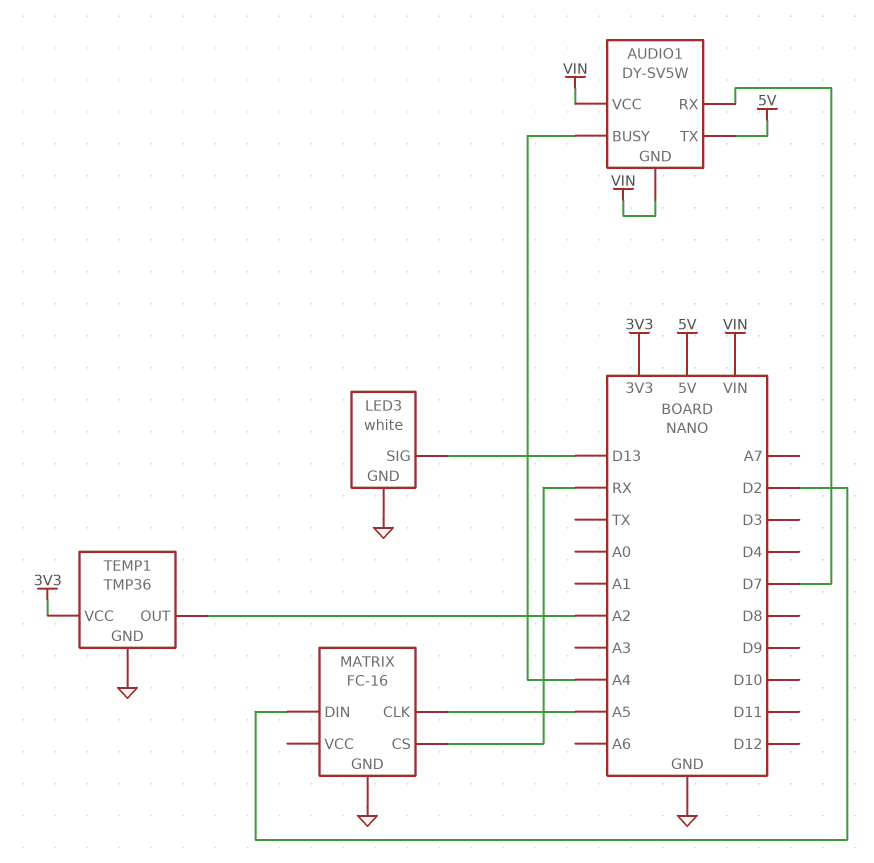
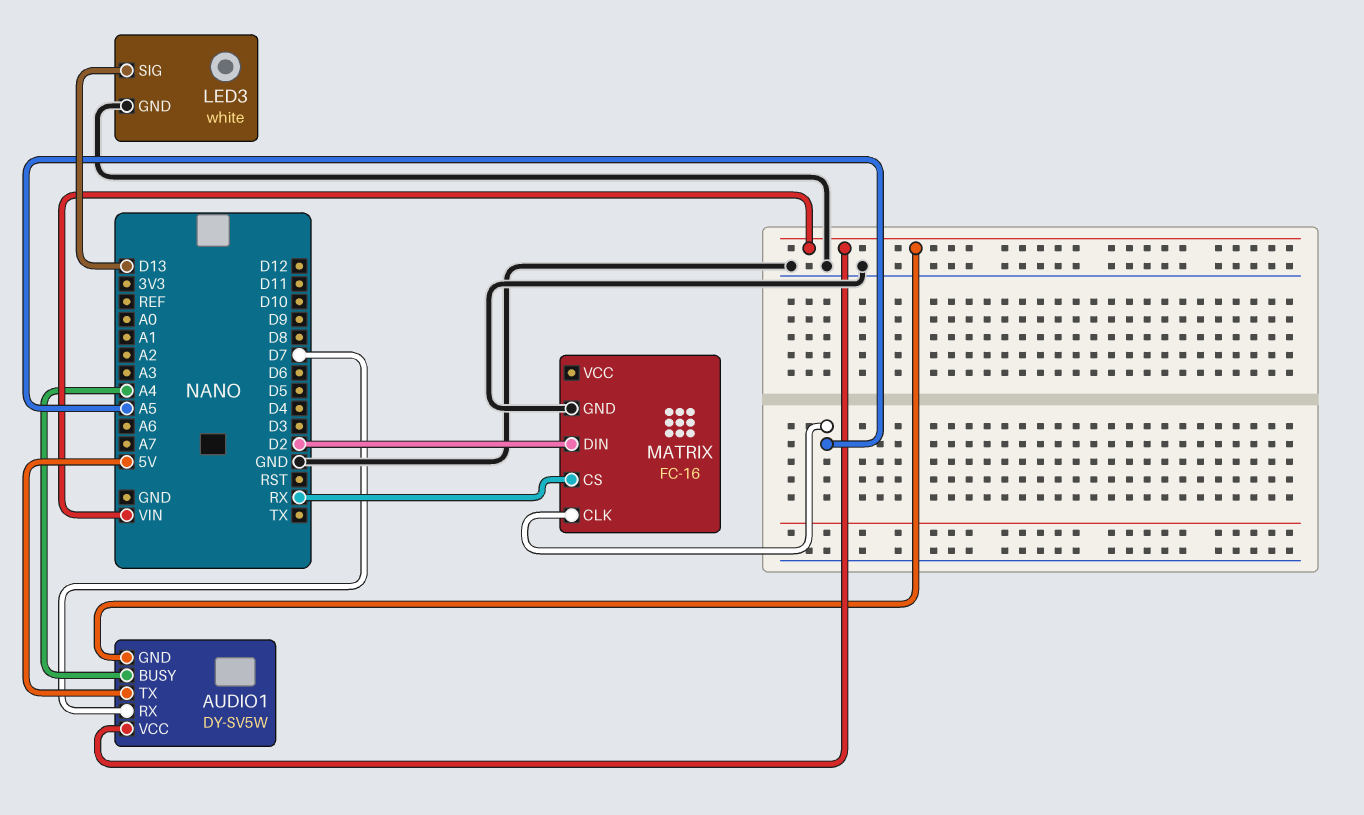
TEMP1: TMP36 -> none
TEMP1 pin GND: GND -> none
TEMP1 pin OUT: A2 -> none
TEMP1 pin VCC: 3V3 -> none

